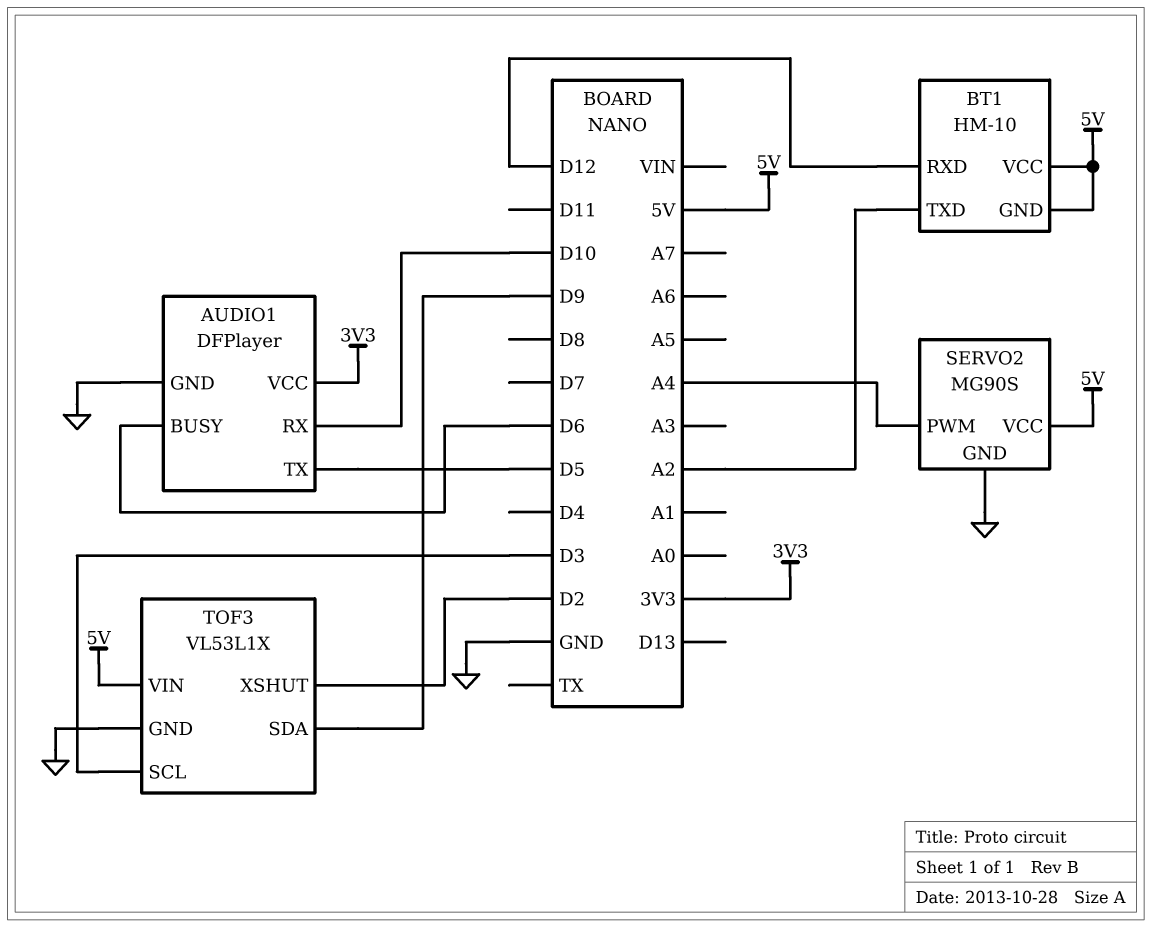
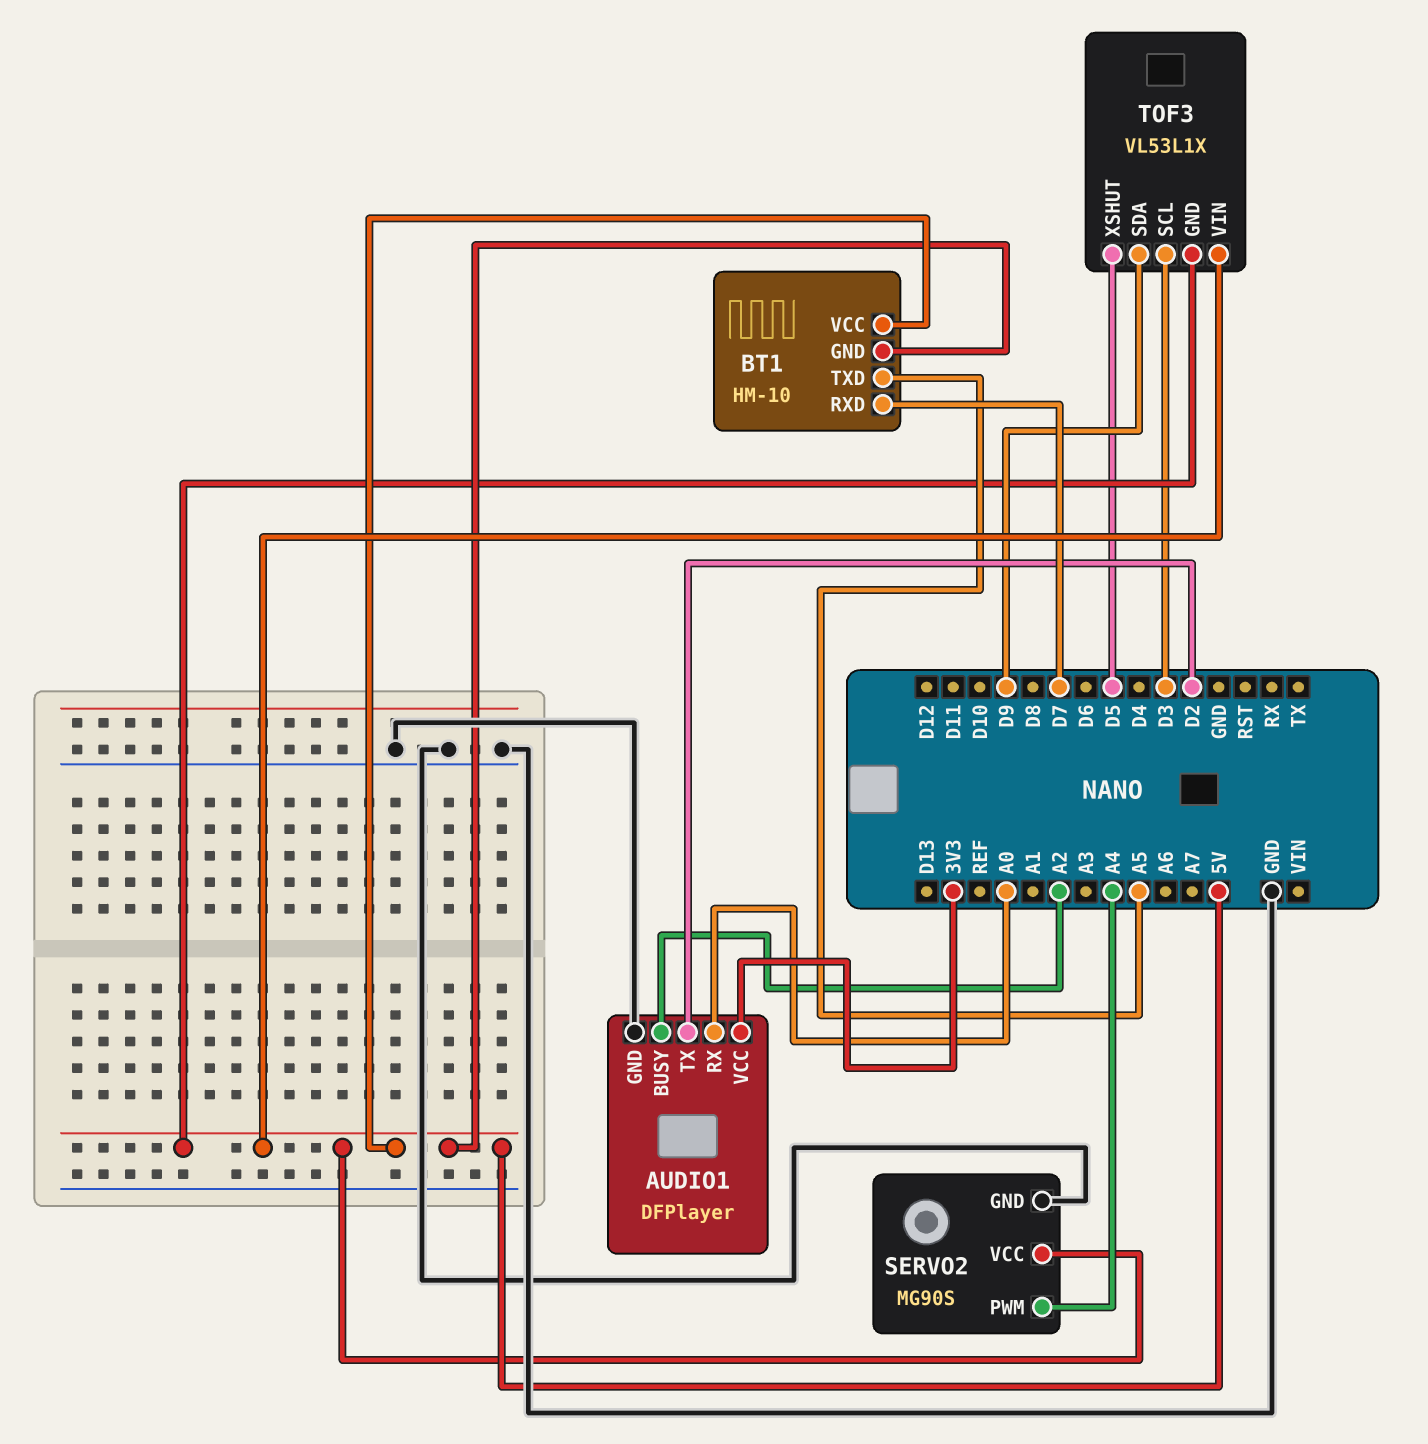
AUDIO1 pin BUSY: D6 -> A2
AUDIO1 pin RX: D10 -> A0
AUDIO1 pin TX: D5 -> D2
BT1 pin RXD: D12 -> D7
BT1 pin TXD: A2 -> A5
TOF3 pin GND: GND -> 5V
TOF3 pin XSHUT: D2 -> D5

